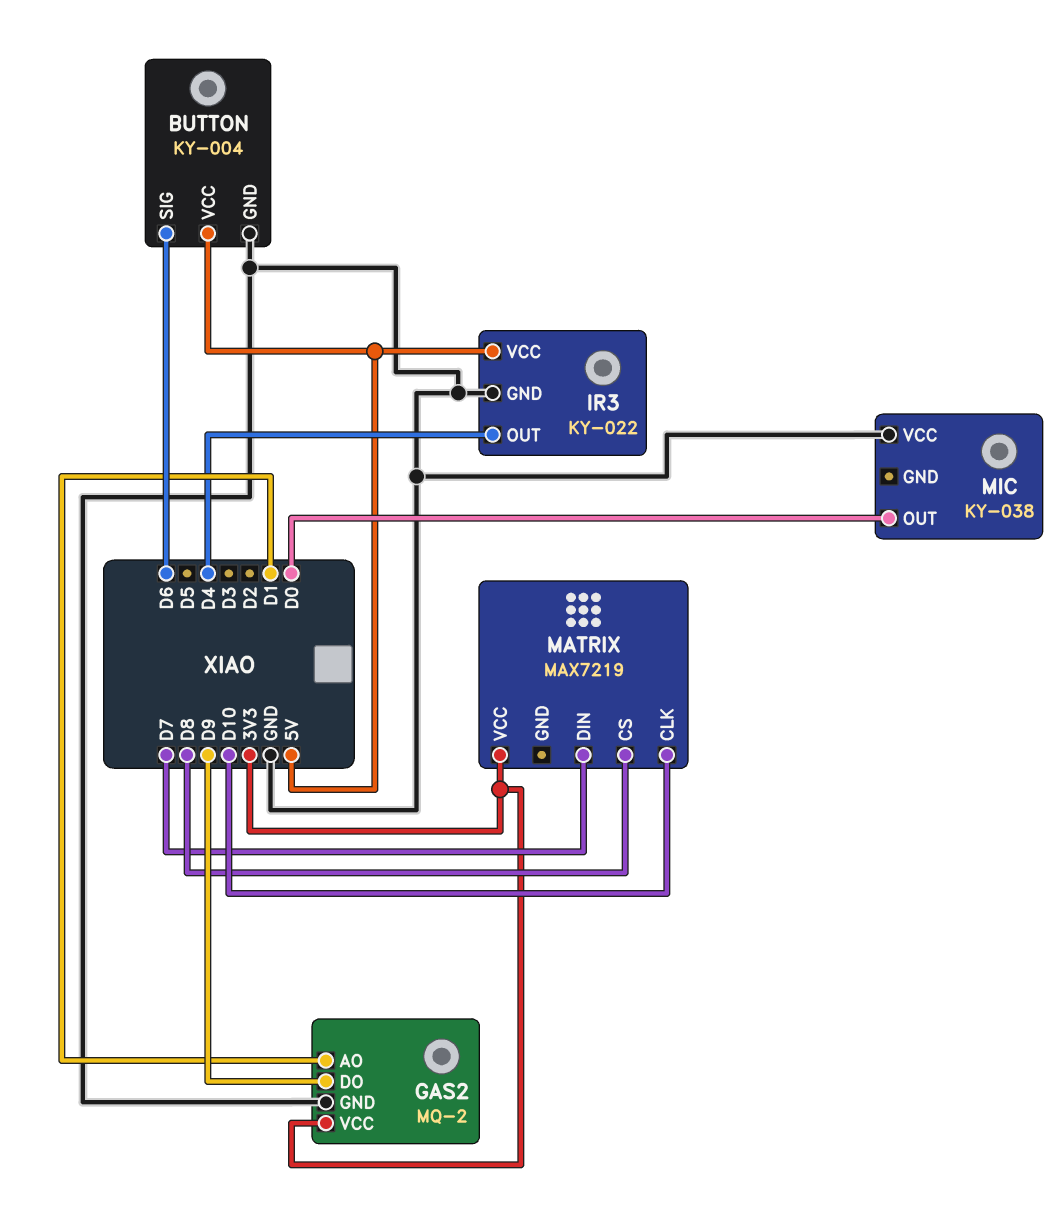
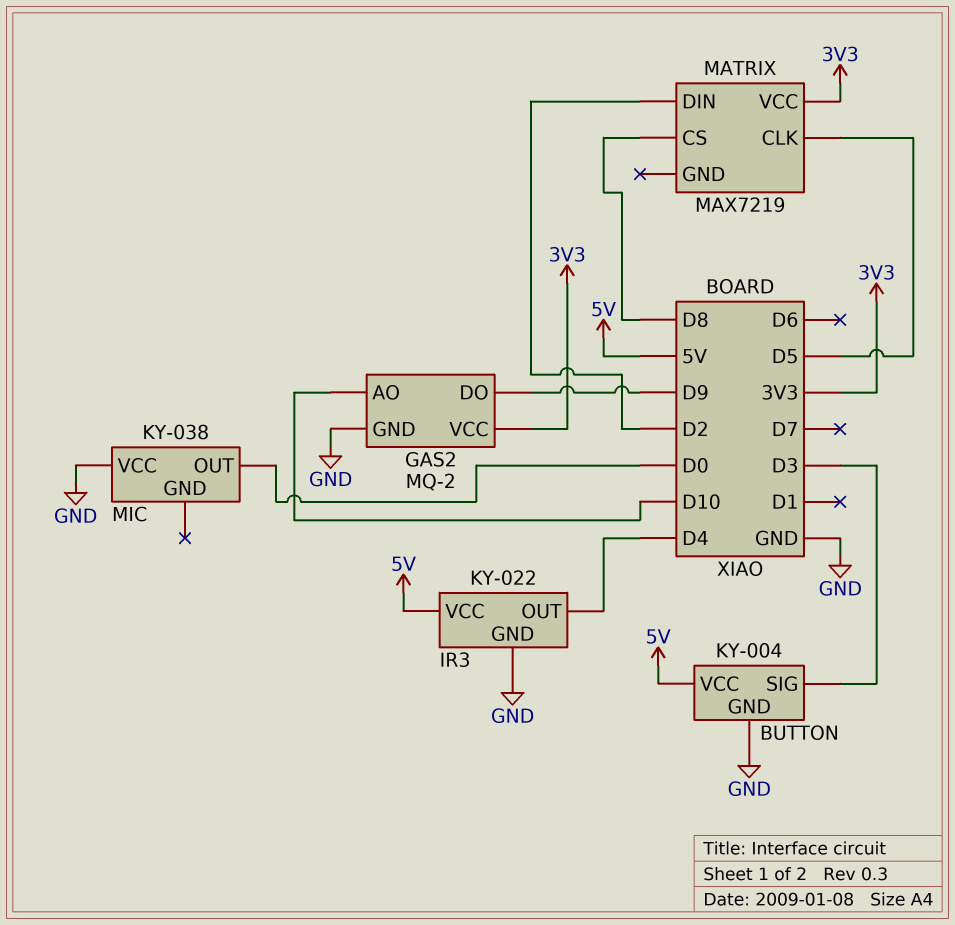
BUTTON pin SIG: D6 -> D3
GAS2 pin AO: D1 -> D10
MATRIX pin CLK: D10 -> D5
MATRIX pin DIN: D7 -> D2

